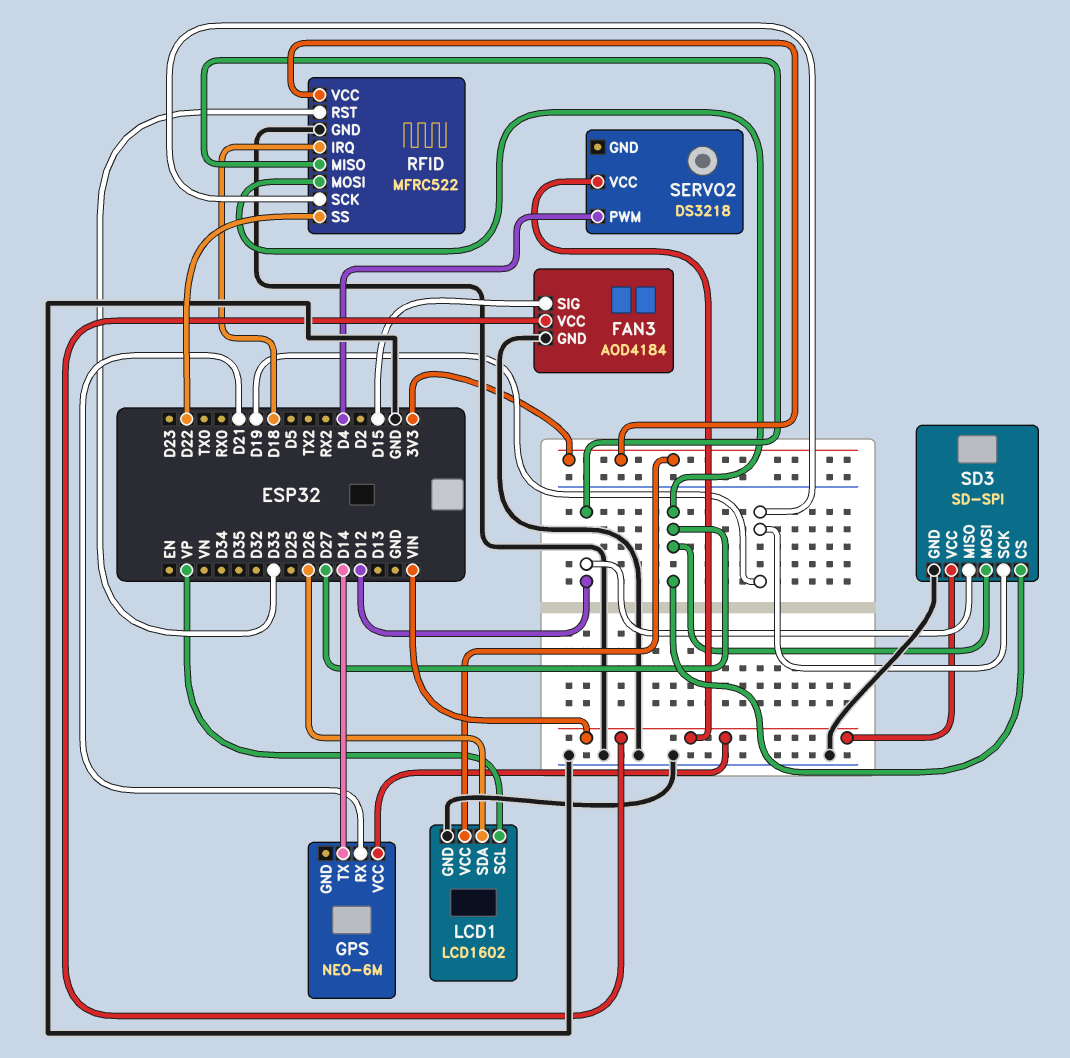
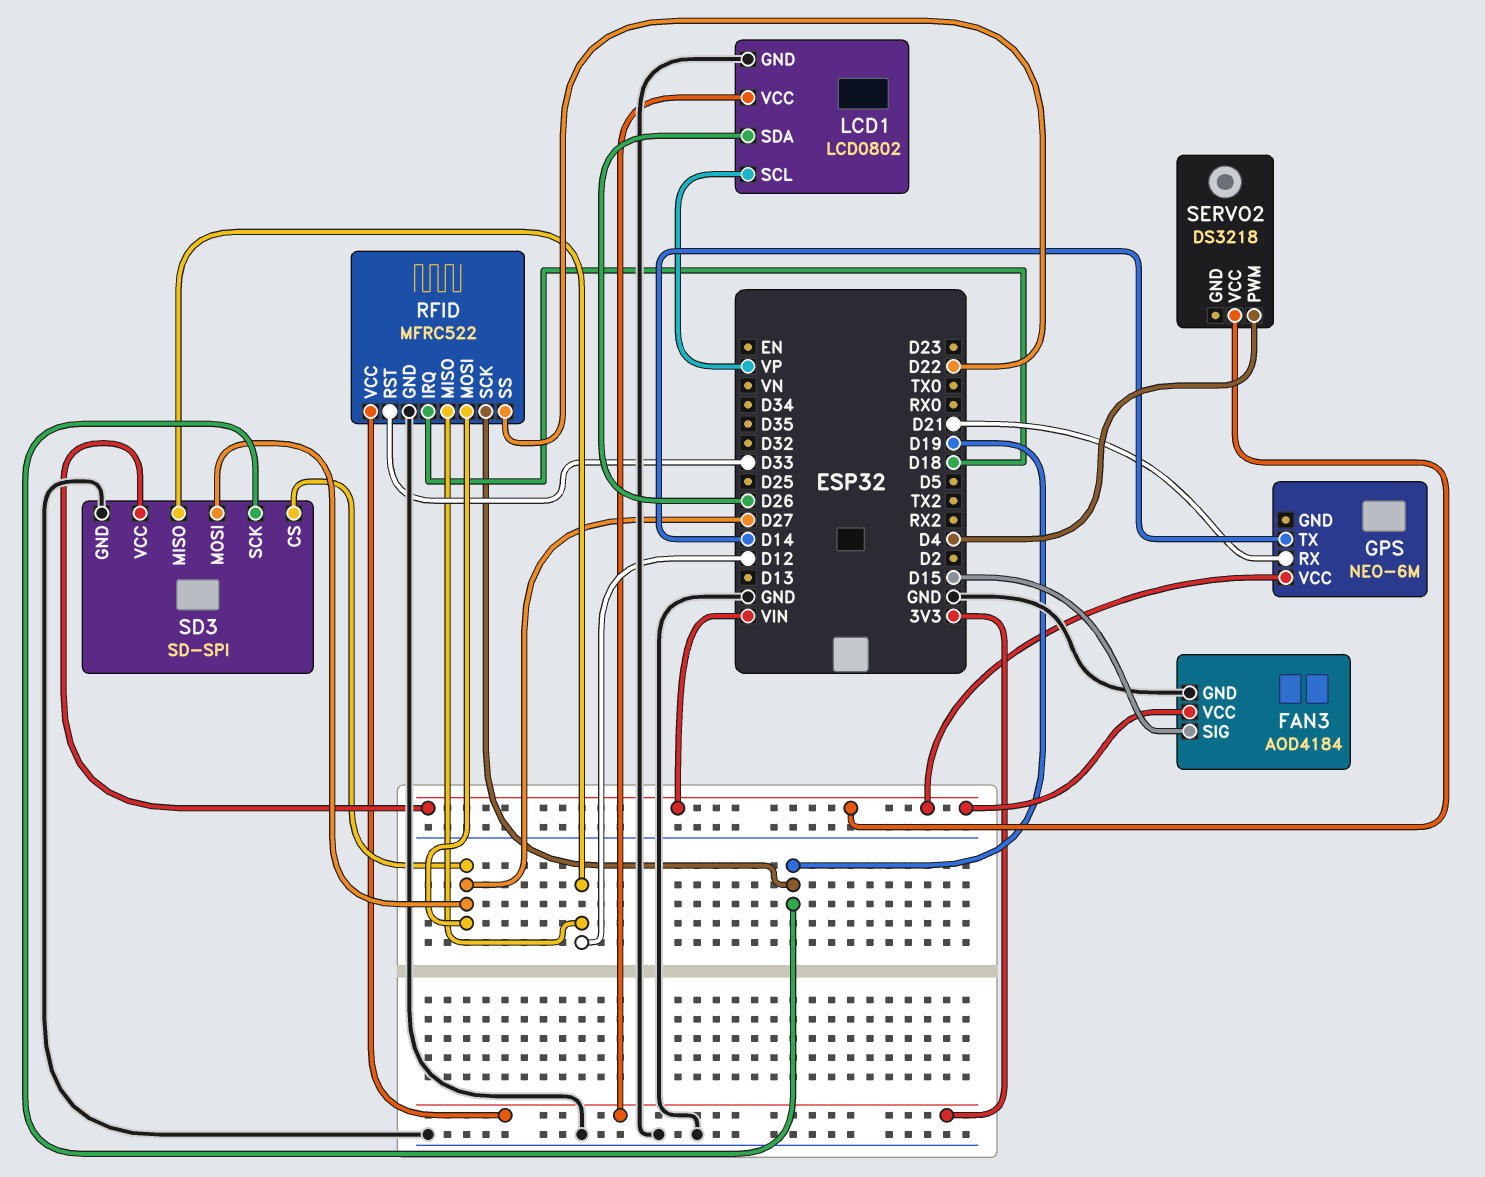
LCD1: LCD1602 -> LCD0802

